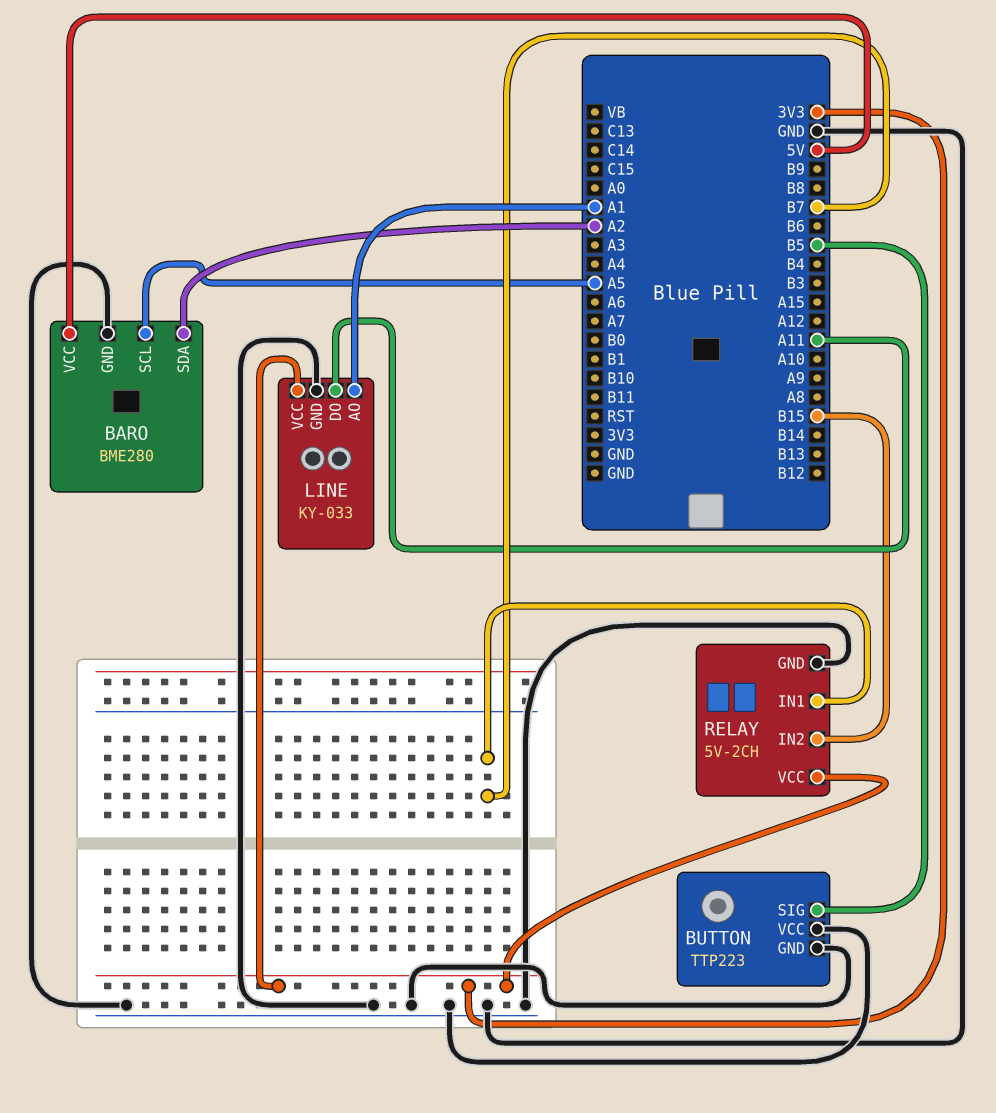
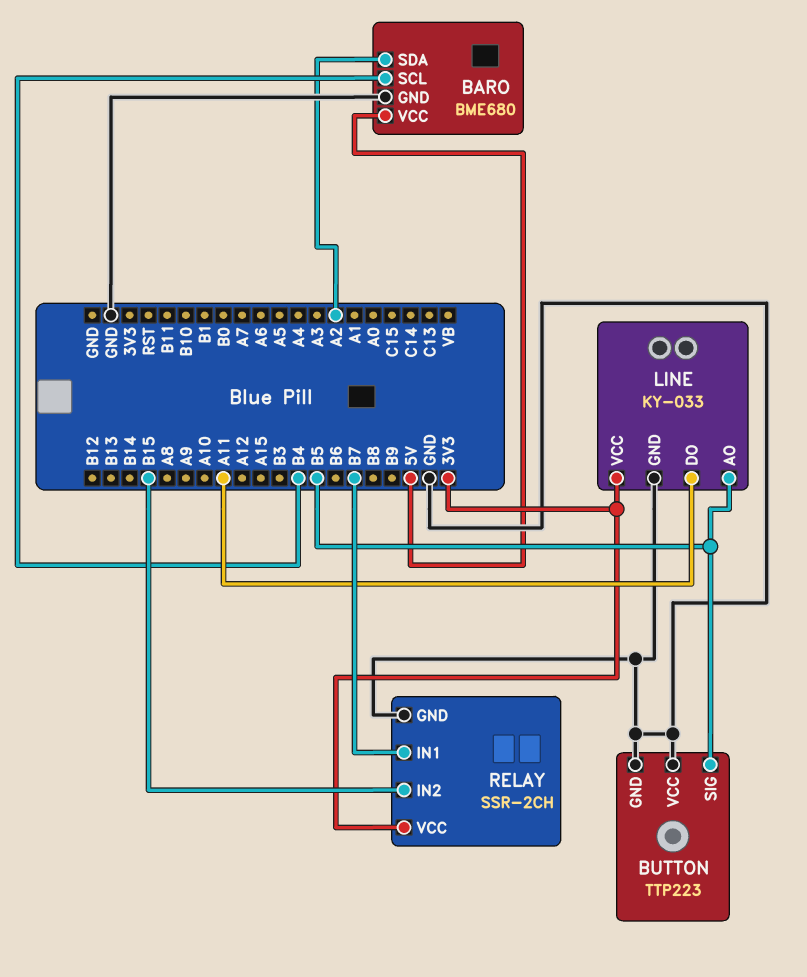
BARO: BME280 -> BME680
BARO pin SCL: A5 -> B4
LINE pin AO: A1 -> B5
RELAY: 5V-2CH -> SSR-2CH

